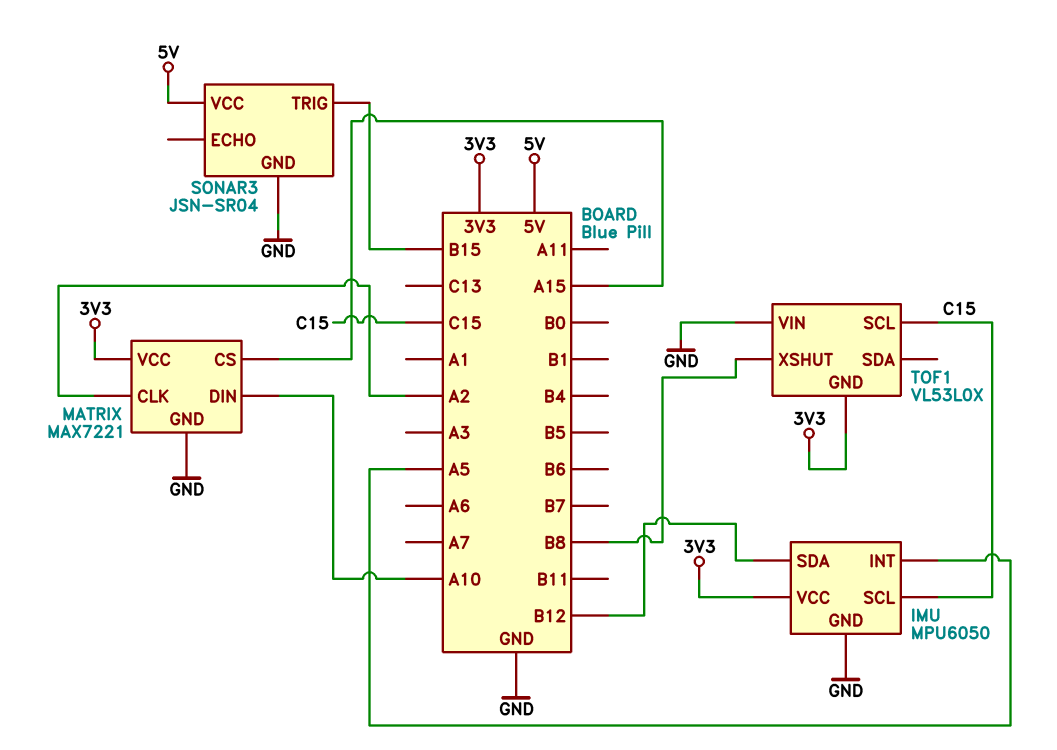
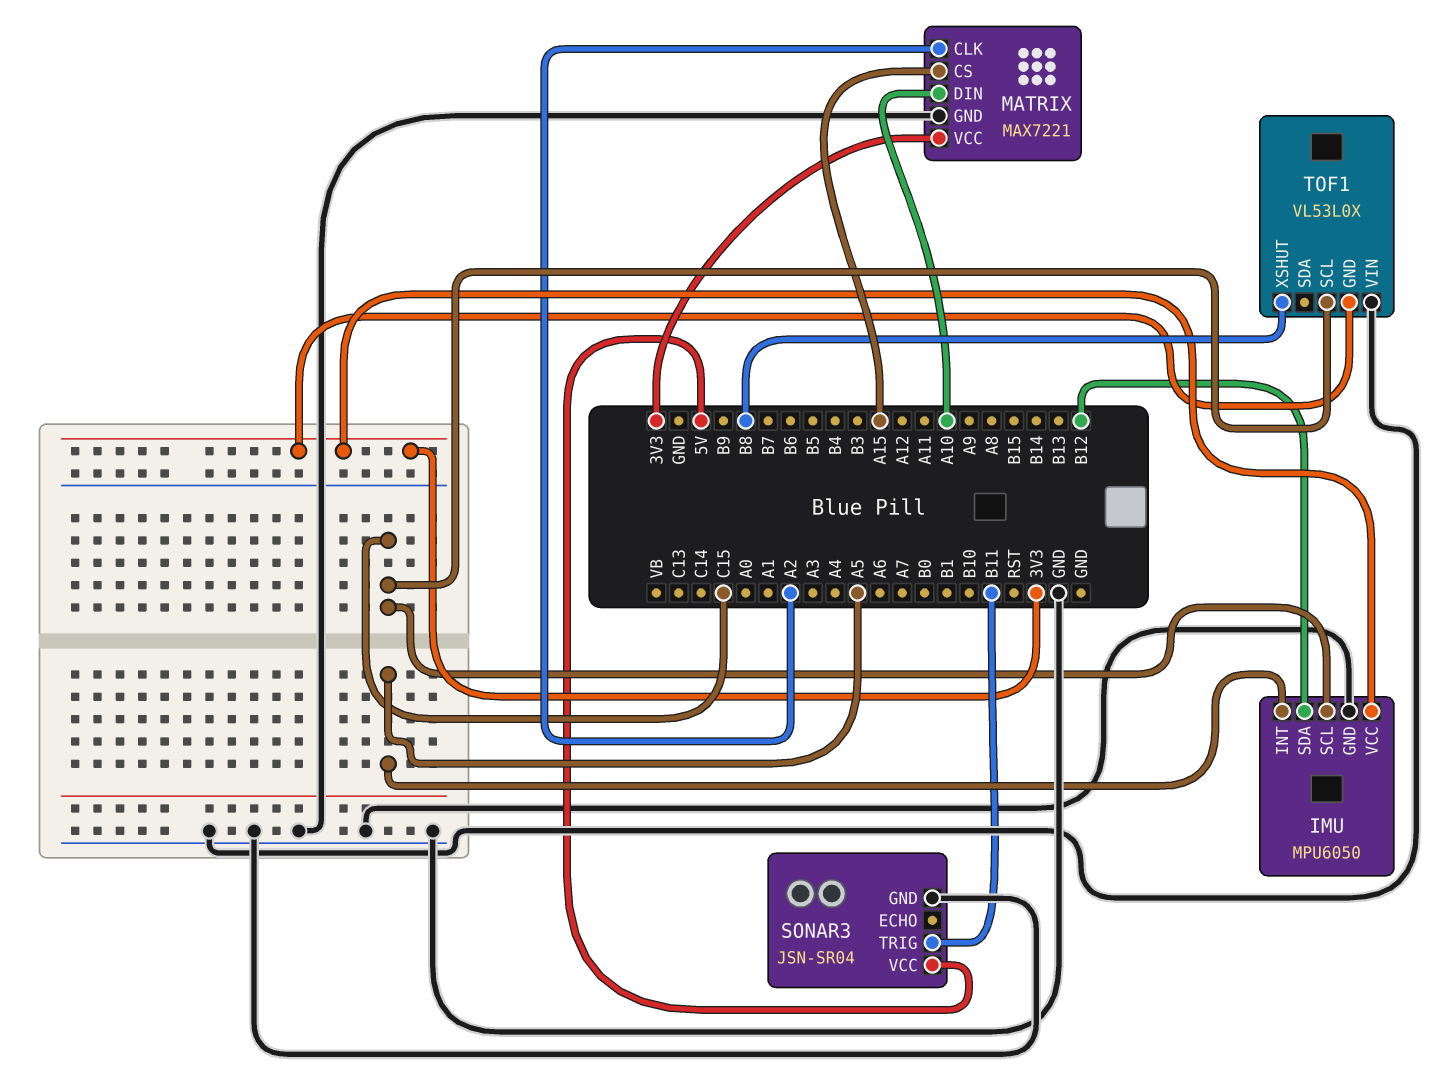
SONAR3 pin TRIG: B15 -> B11

